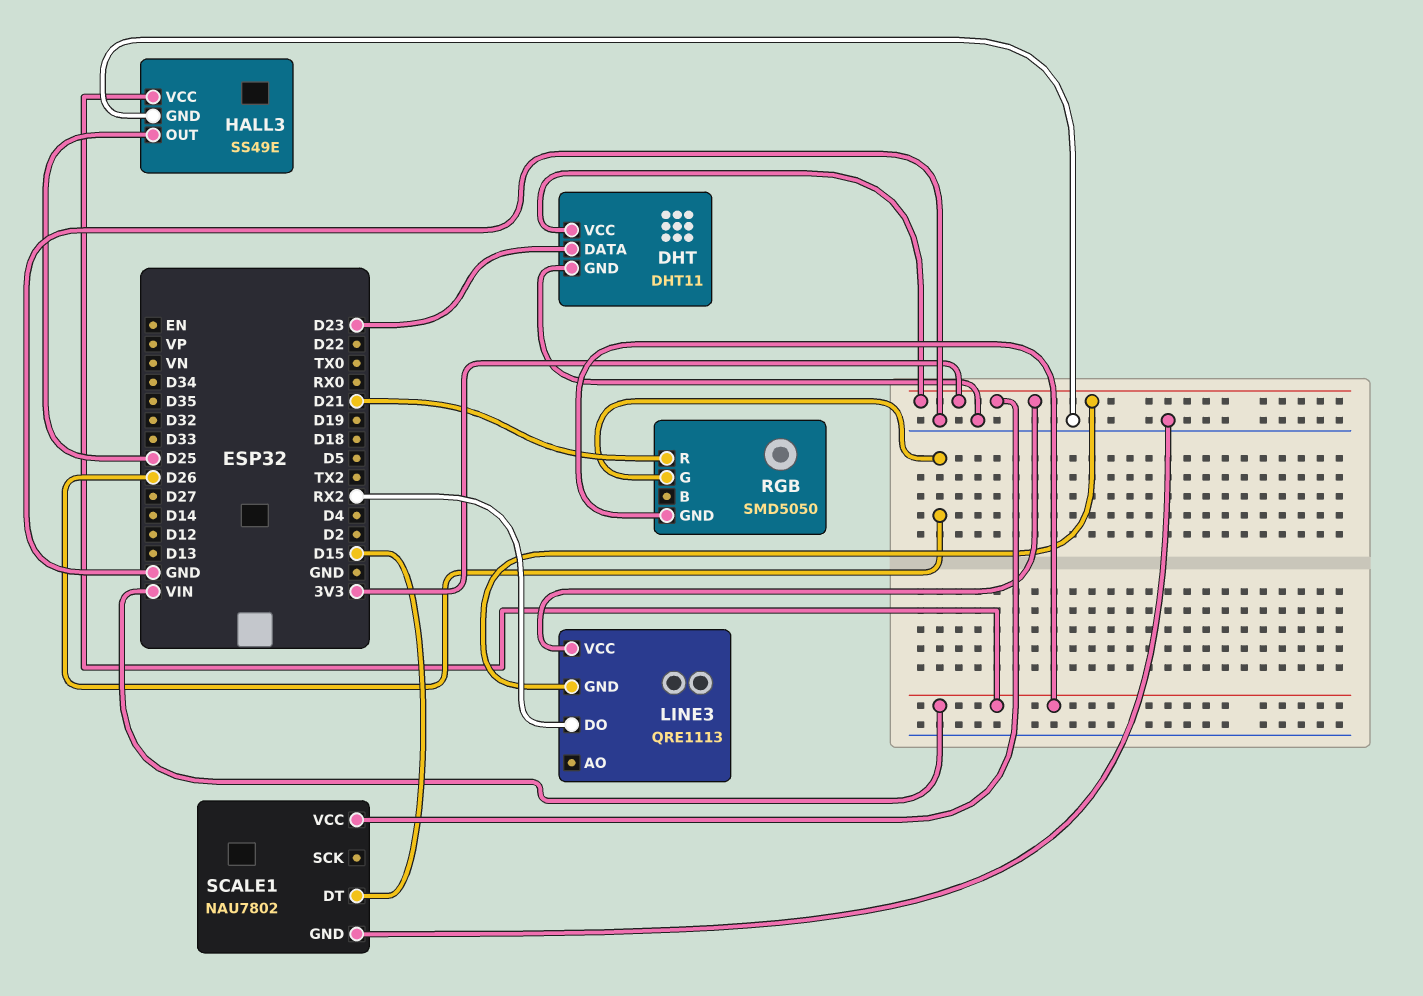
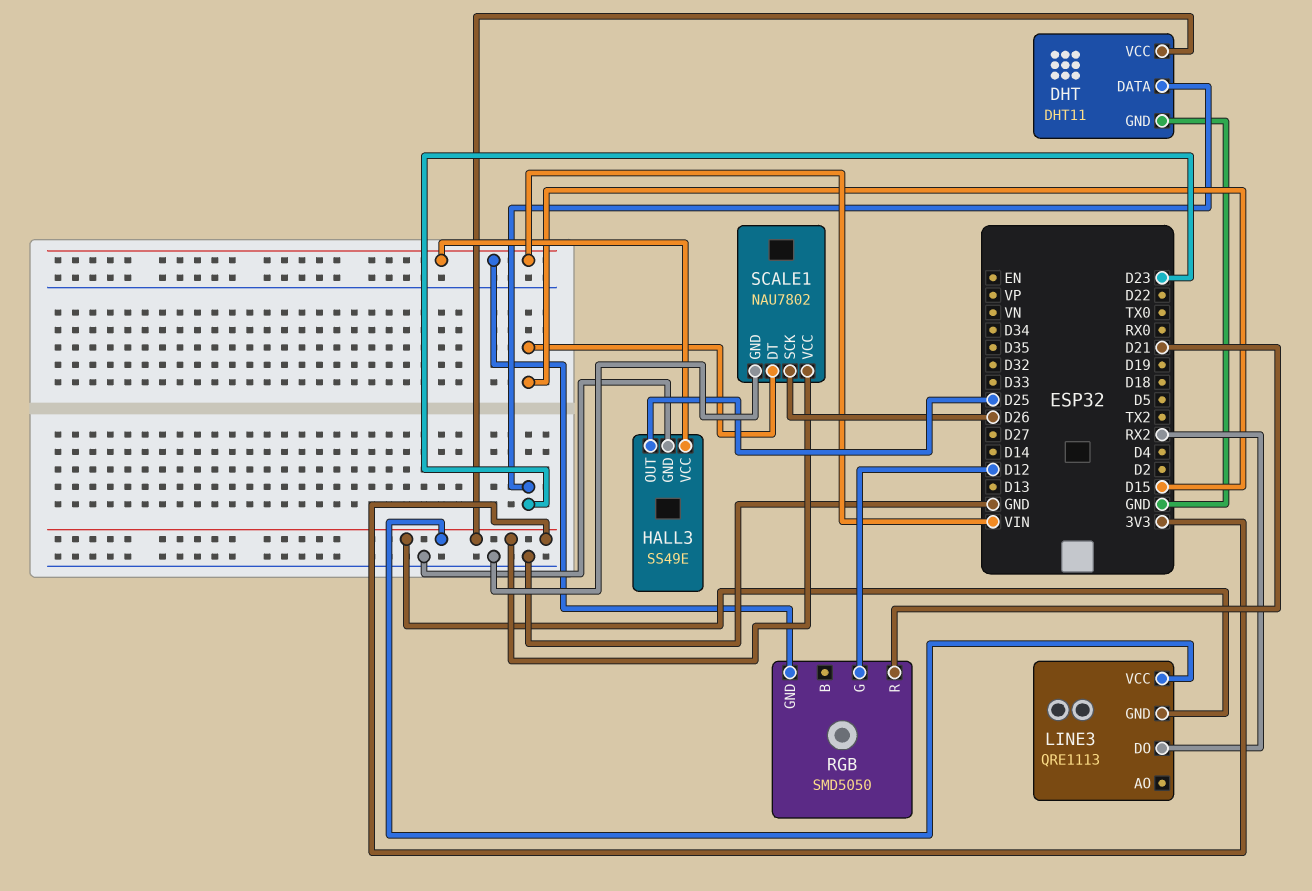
RGB pin G: D26 -> D12
SCALE1 pin SCK: none -> D26

